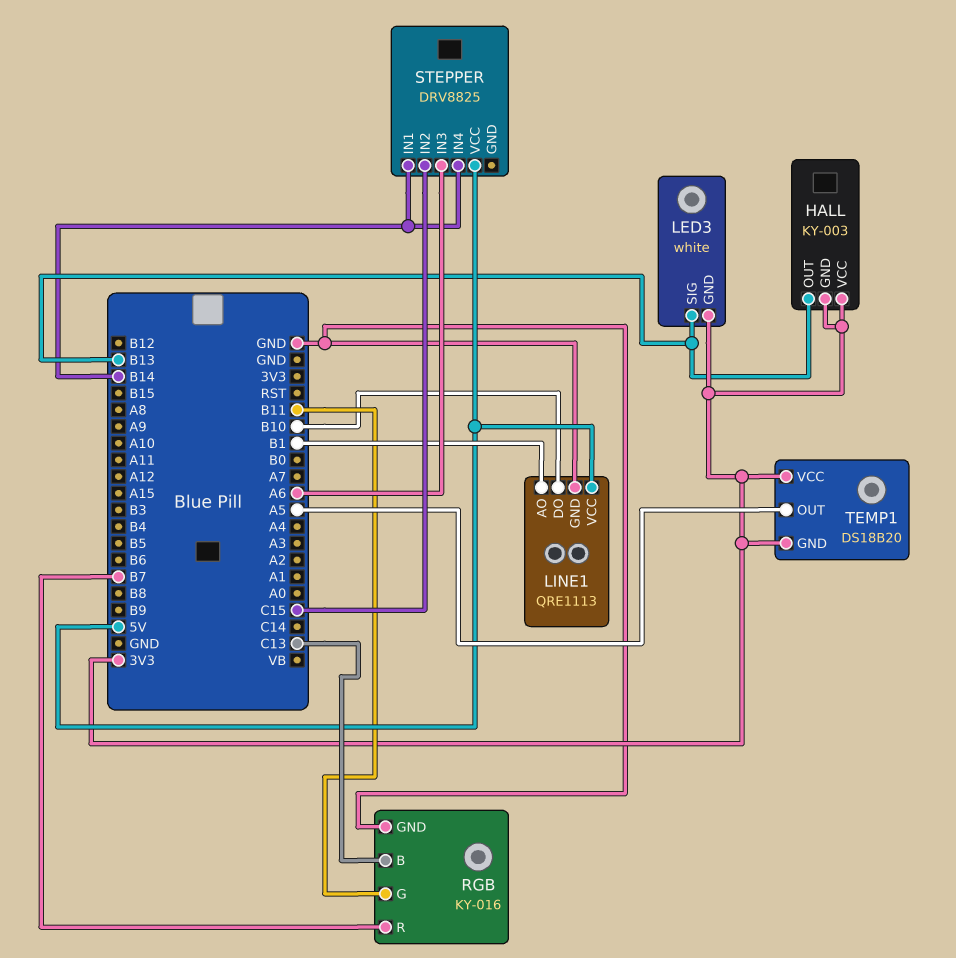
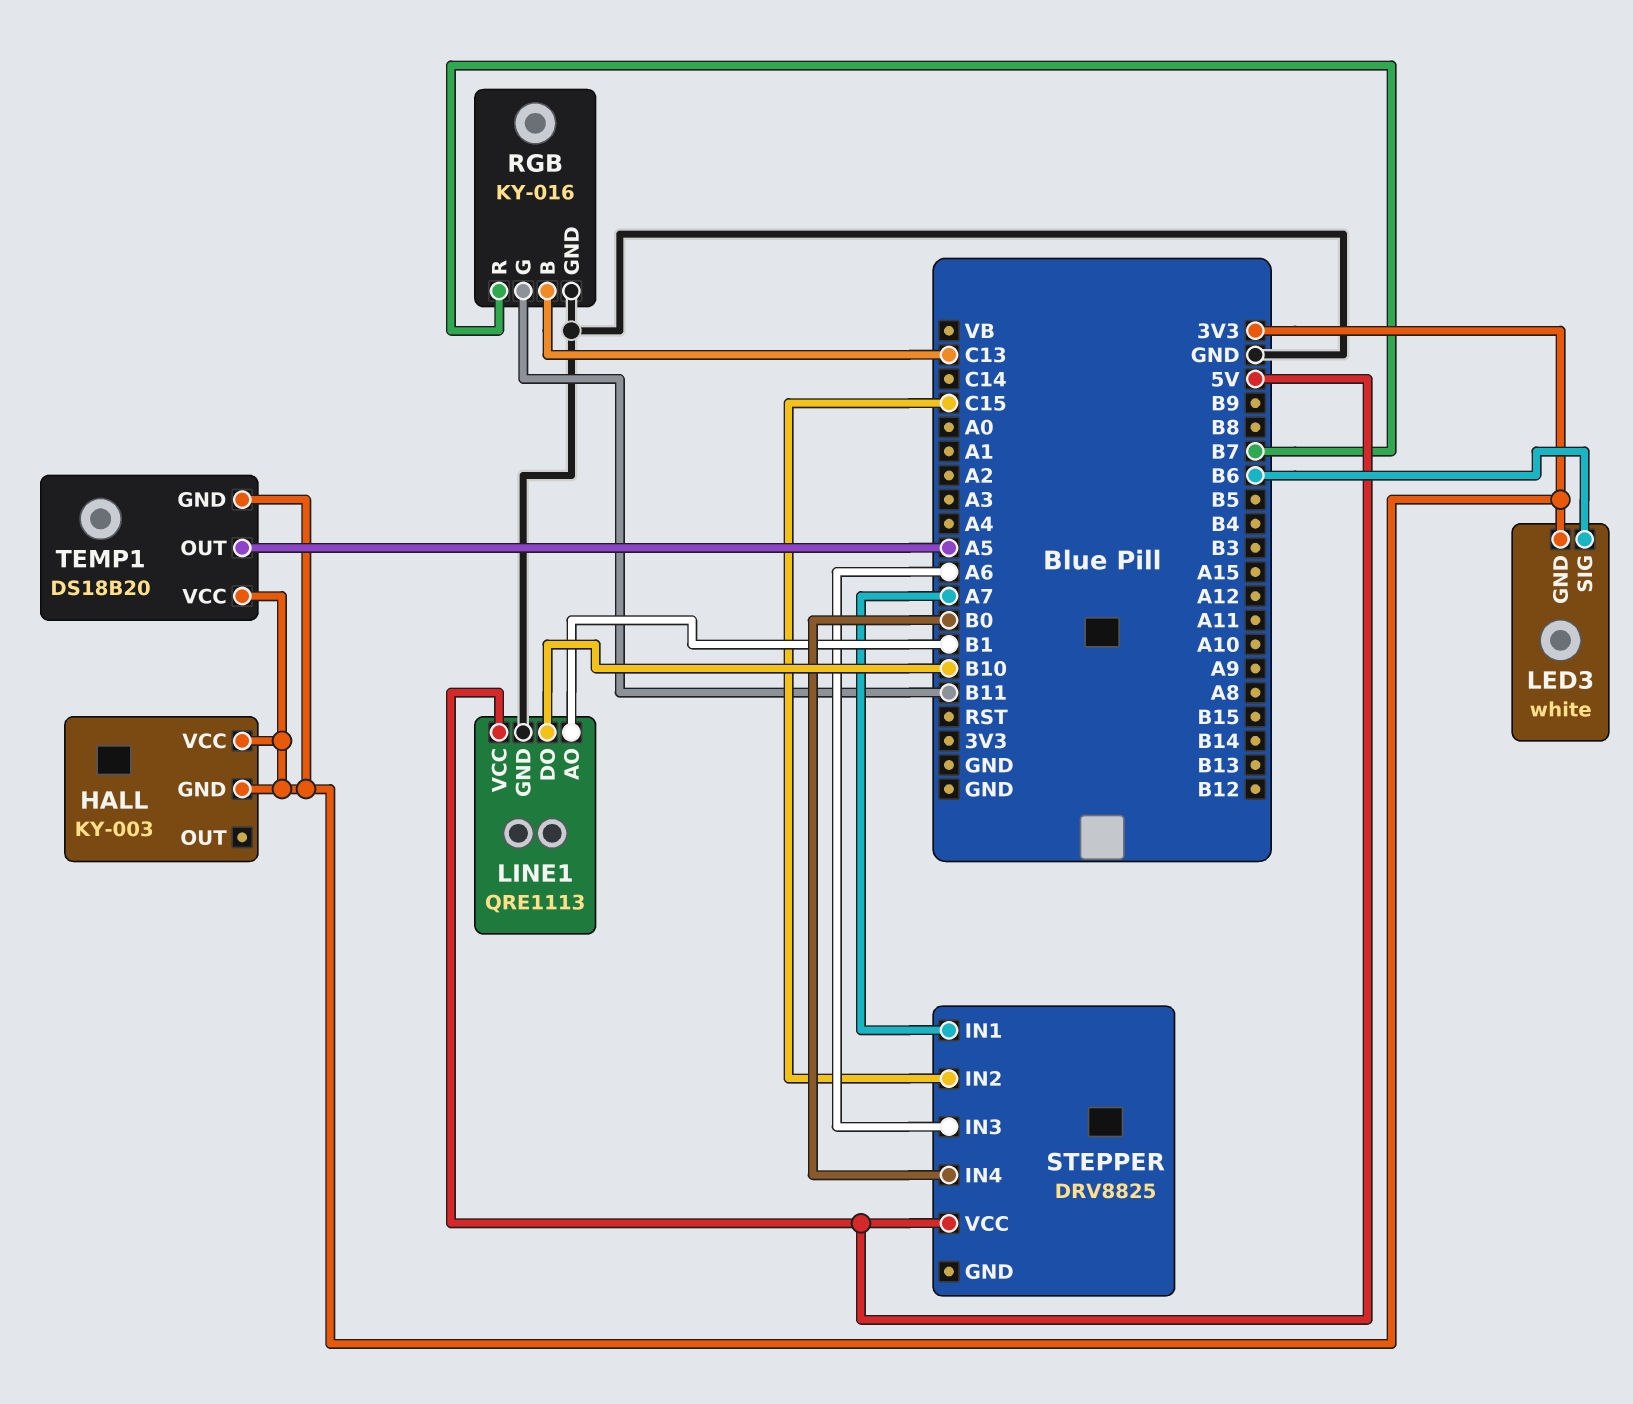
HALL pin OUT: B13 -> none
LED3 pin SIG: B13 -> B6
STEPPER pin IN1: B14 -> A7
STEPPER pin IN4: B14 -> B0

